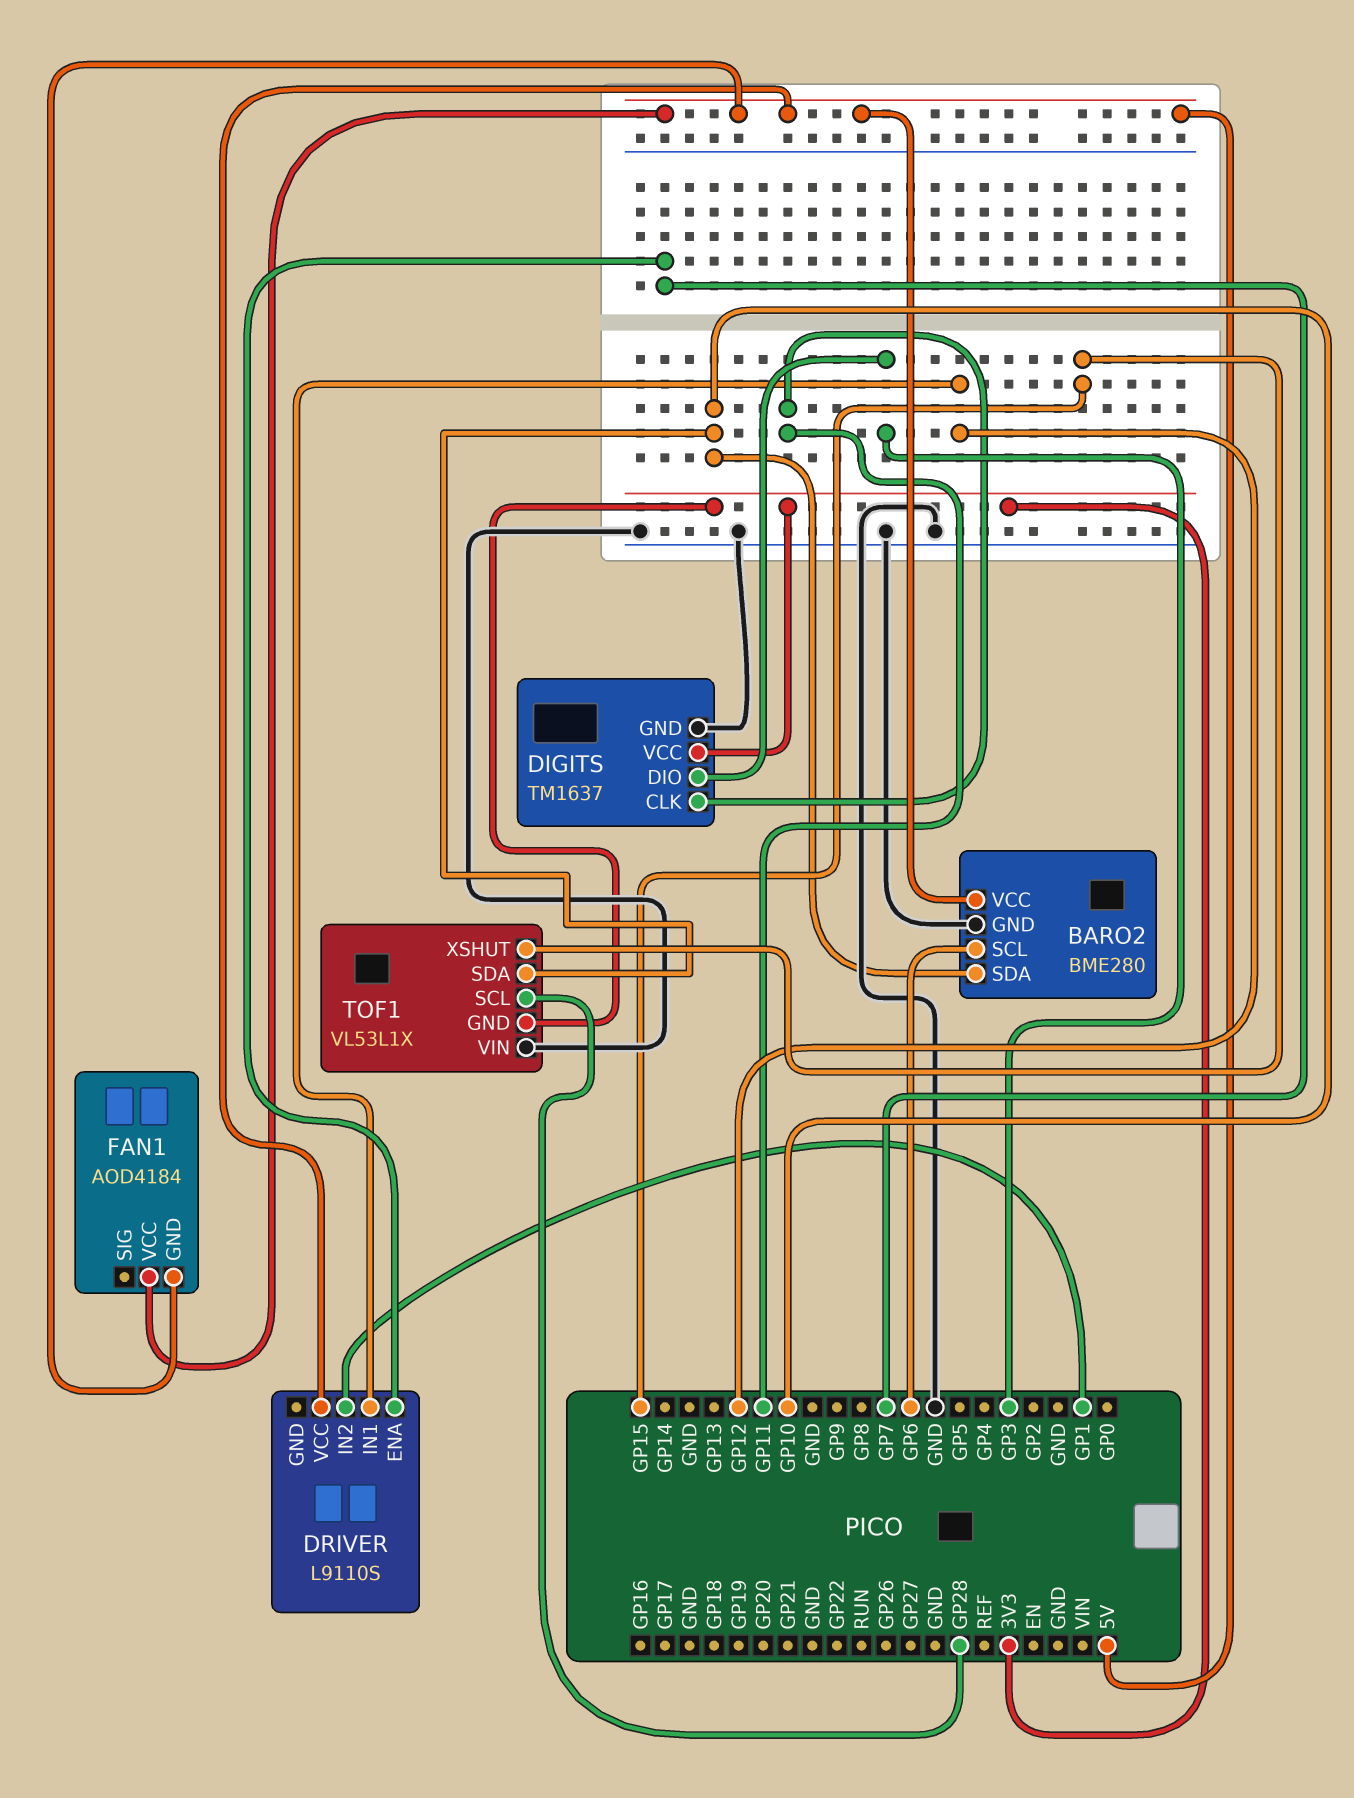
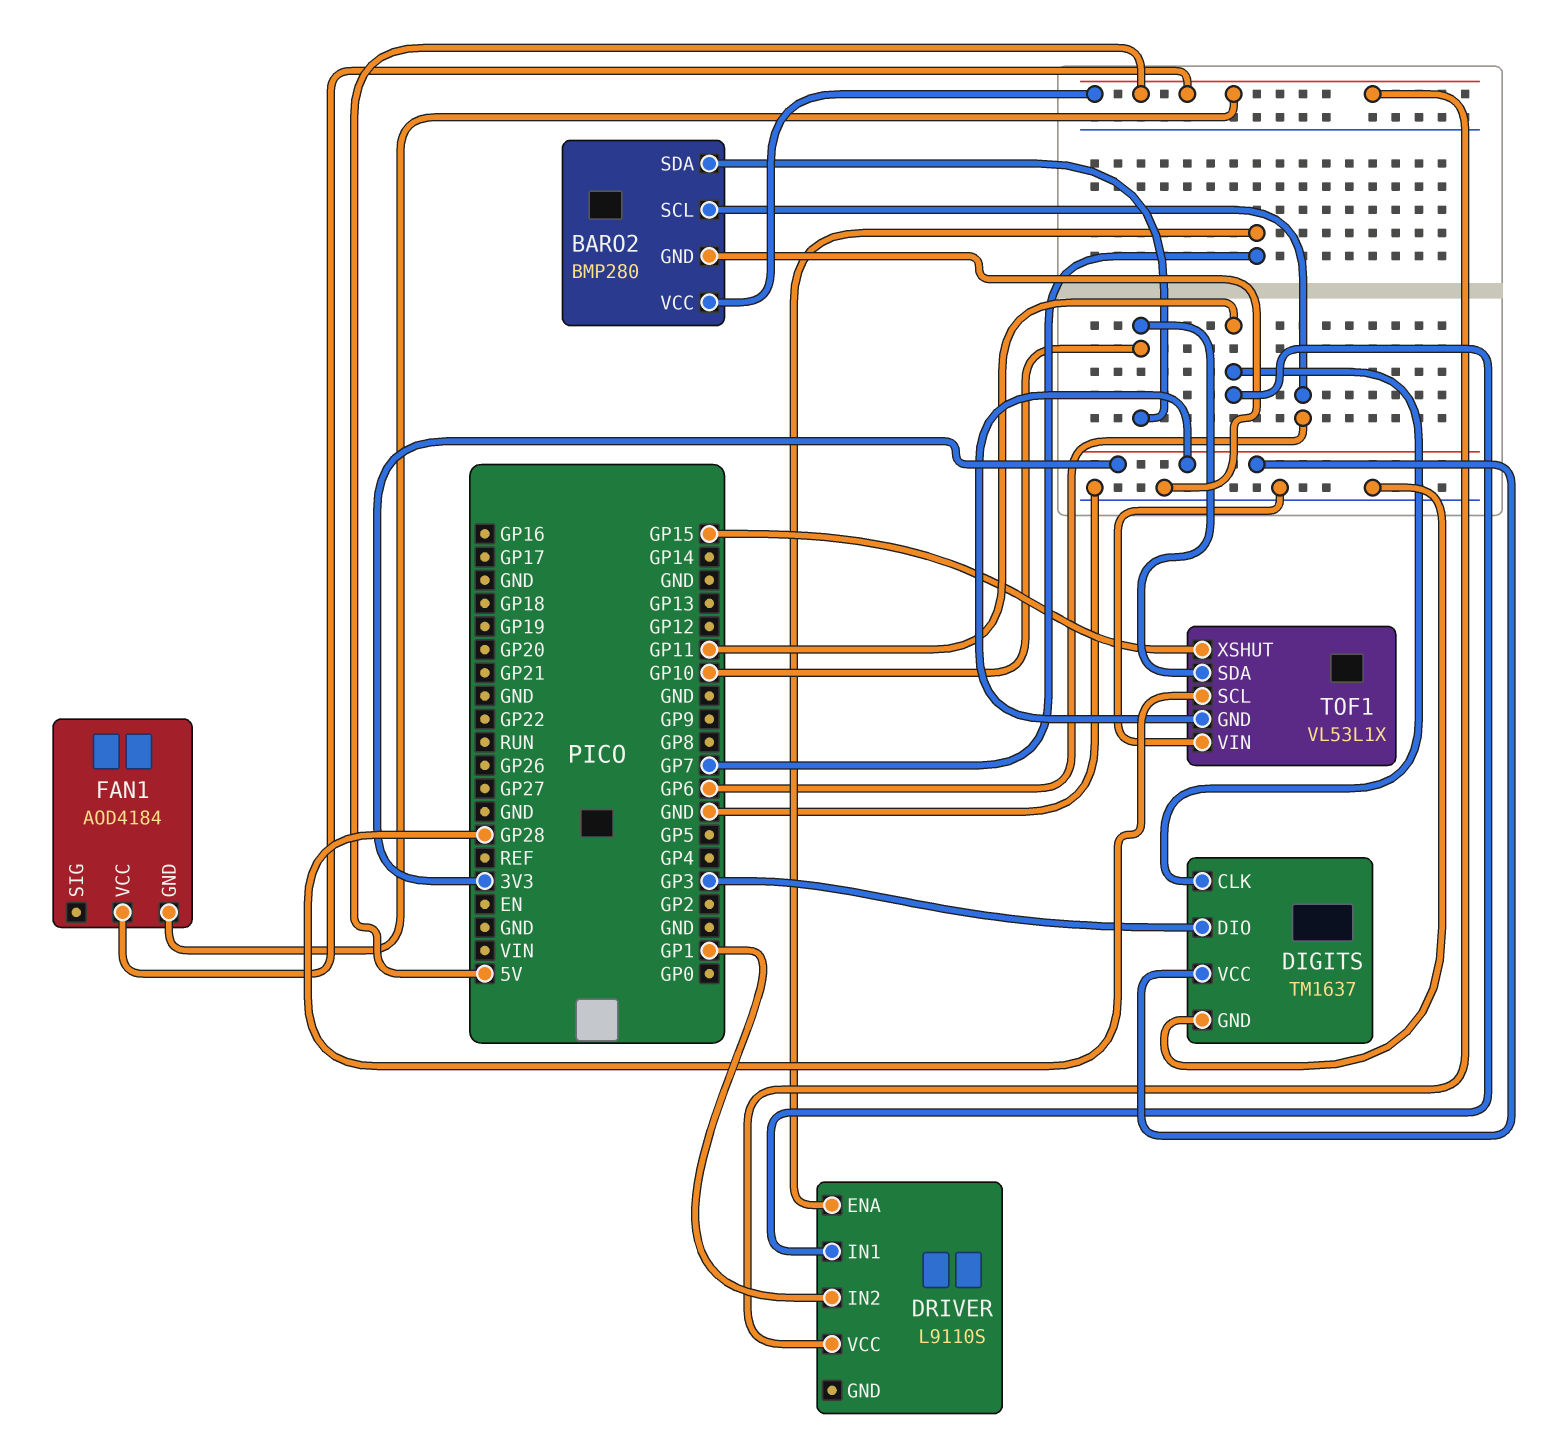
BARO2: BME280 -> BMP280
DRIVER pin IN1: GP12 -> GP11

